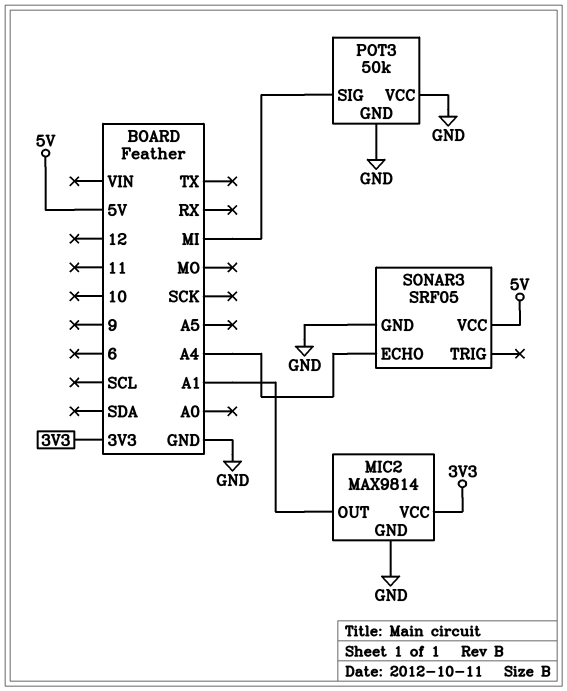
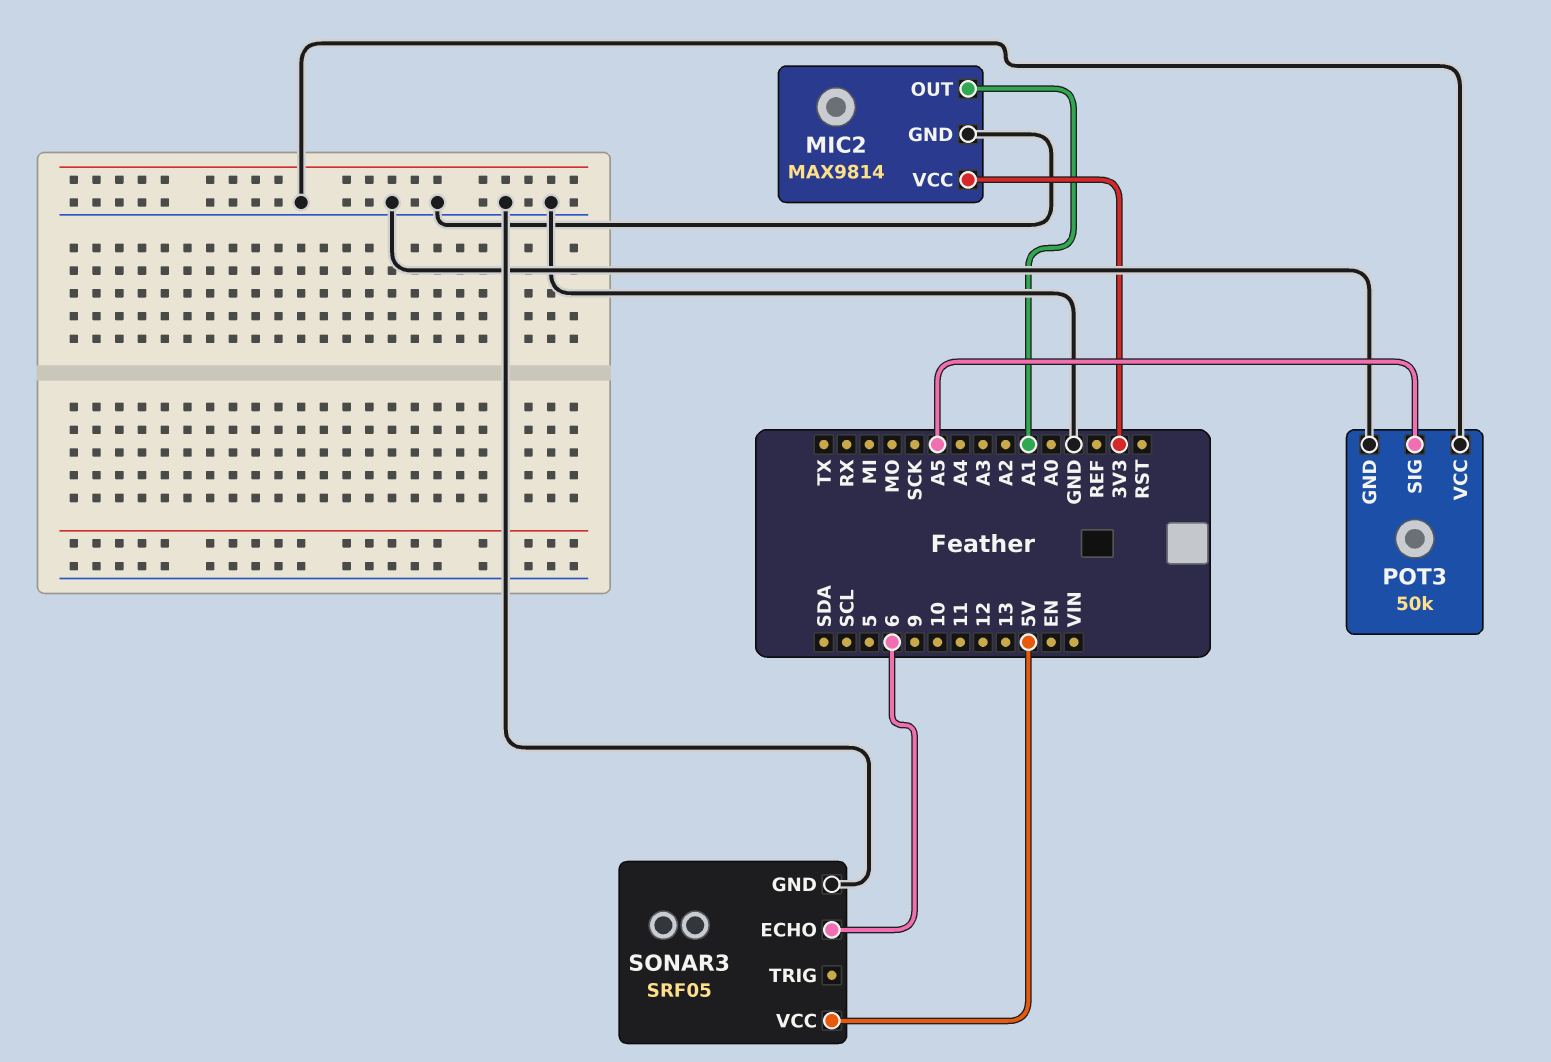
POT3 pin SIG: MI -> A5
SONAR3 pin ECHO: A4 -> 6

